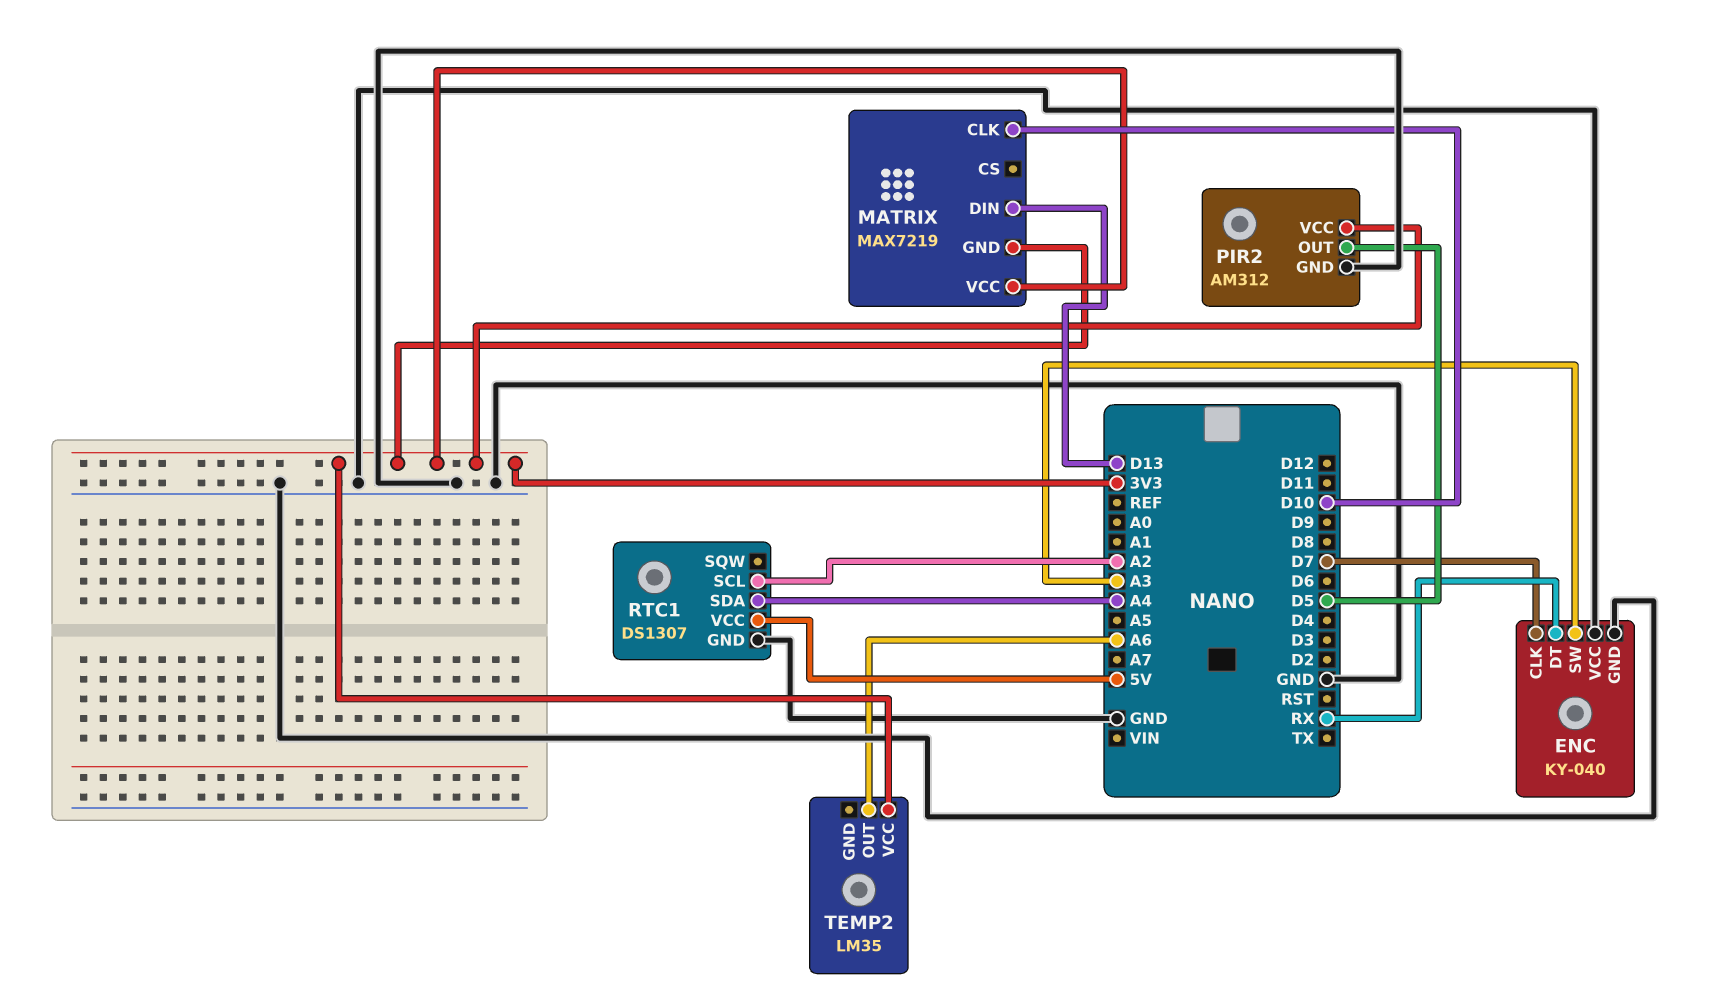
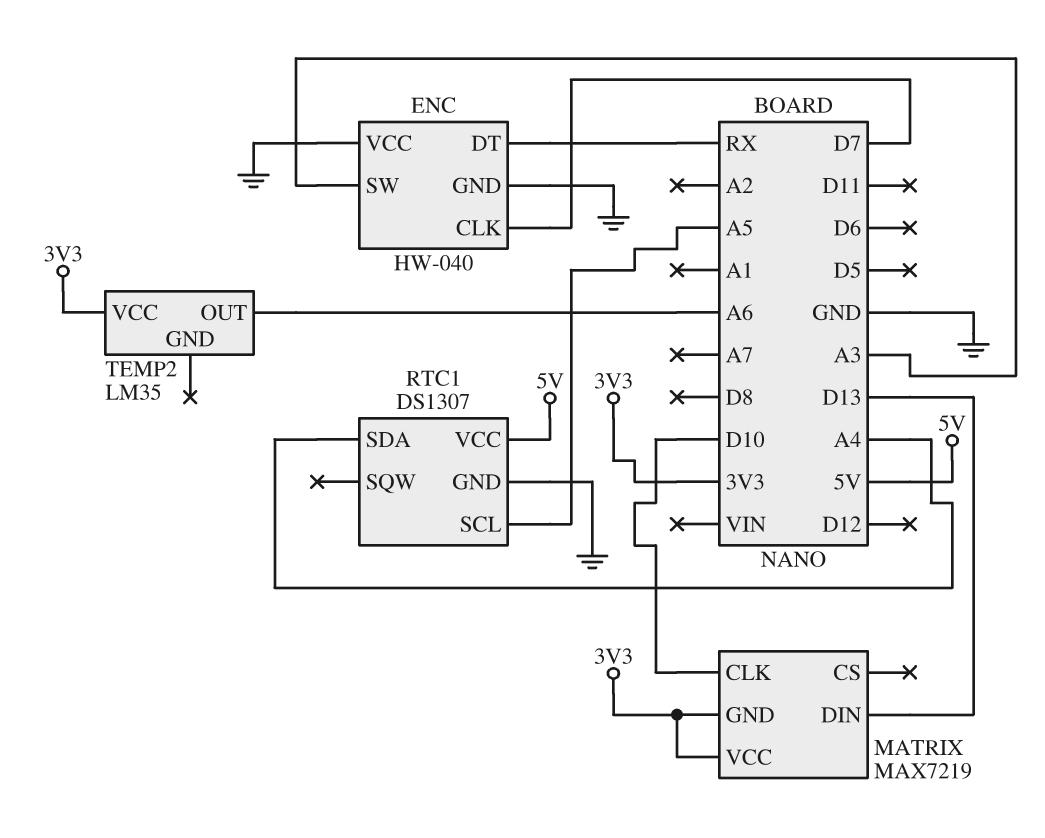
ENC: KY-040 -> HW-040
PIR2: AM312 -> none
PIR2 pin GND: GND -> none
PIR2 pin OUT: D5 -> none
PIR2 pin VCC: 3V3 -> none
RTC1 pin SCL: A2 -> A5

